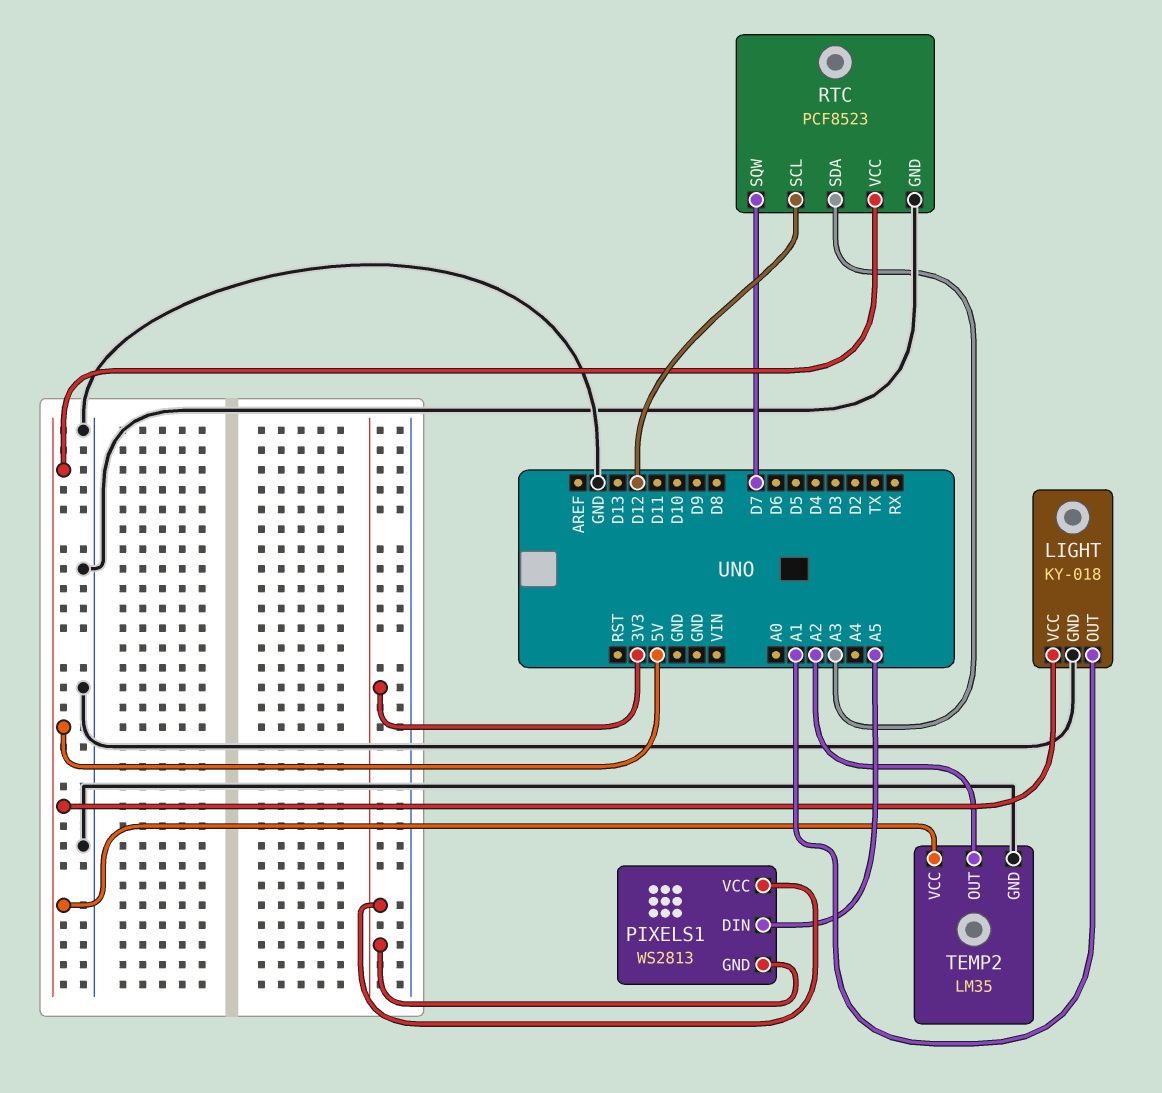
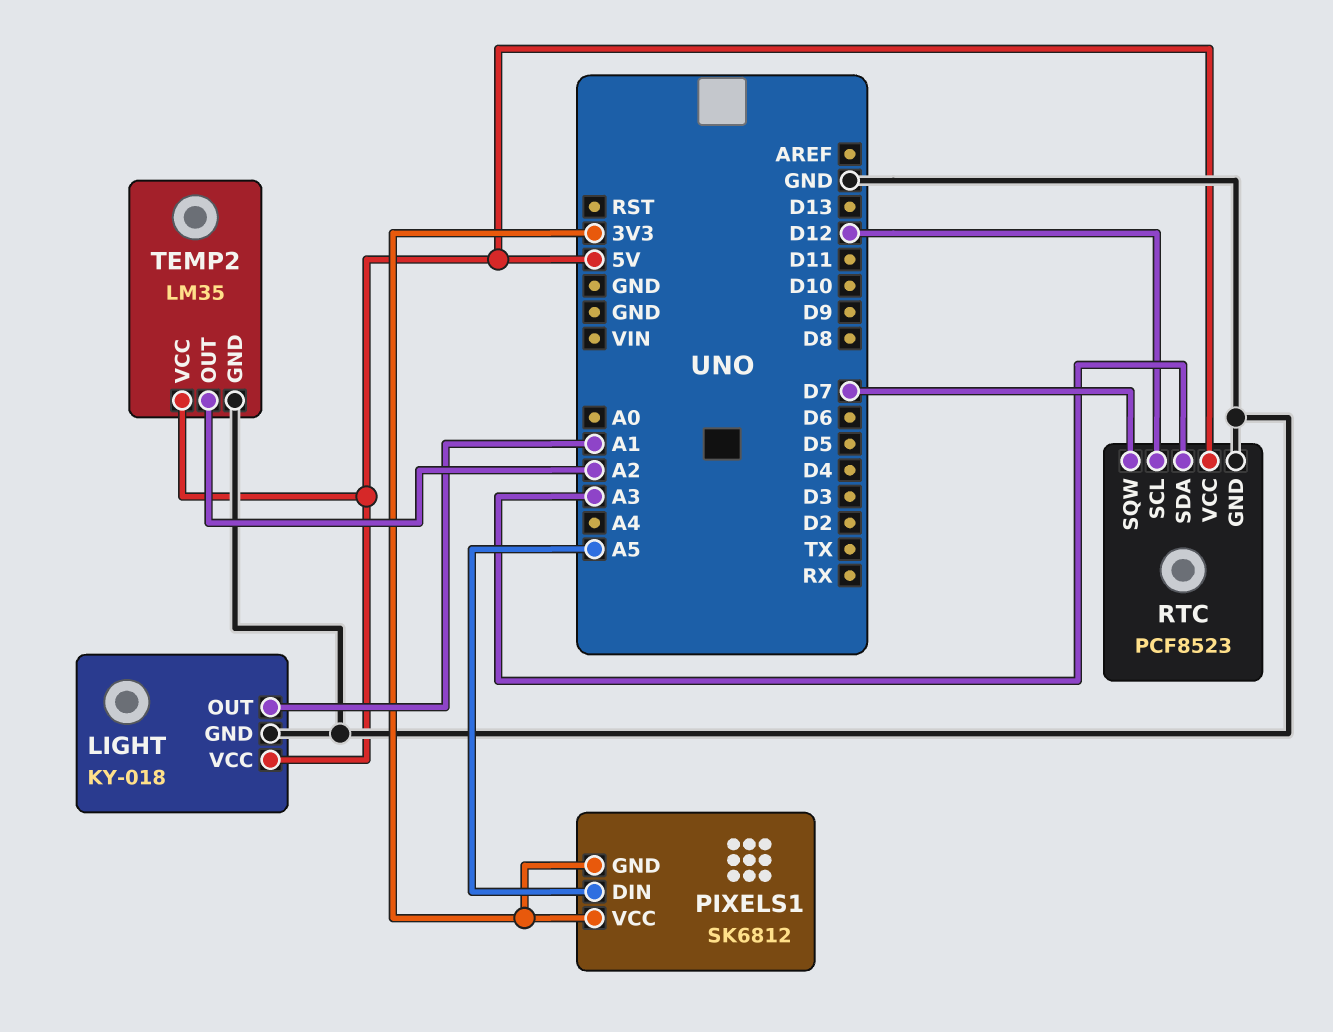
PIXELS1: WS2813 -> SK6812

